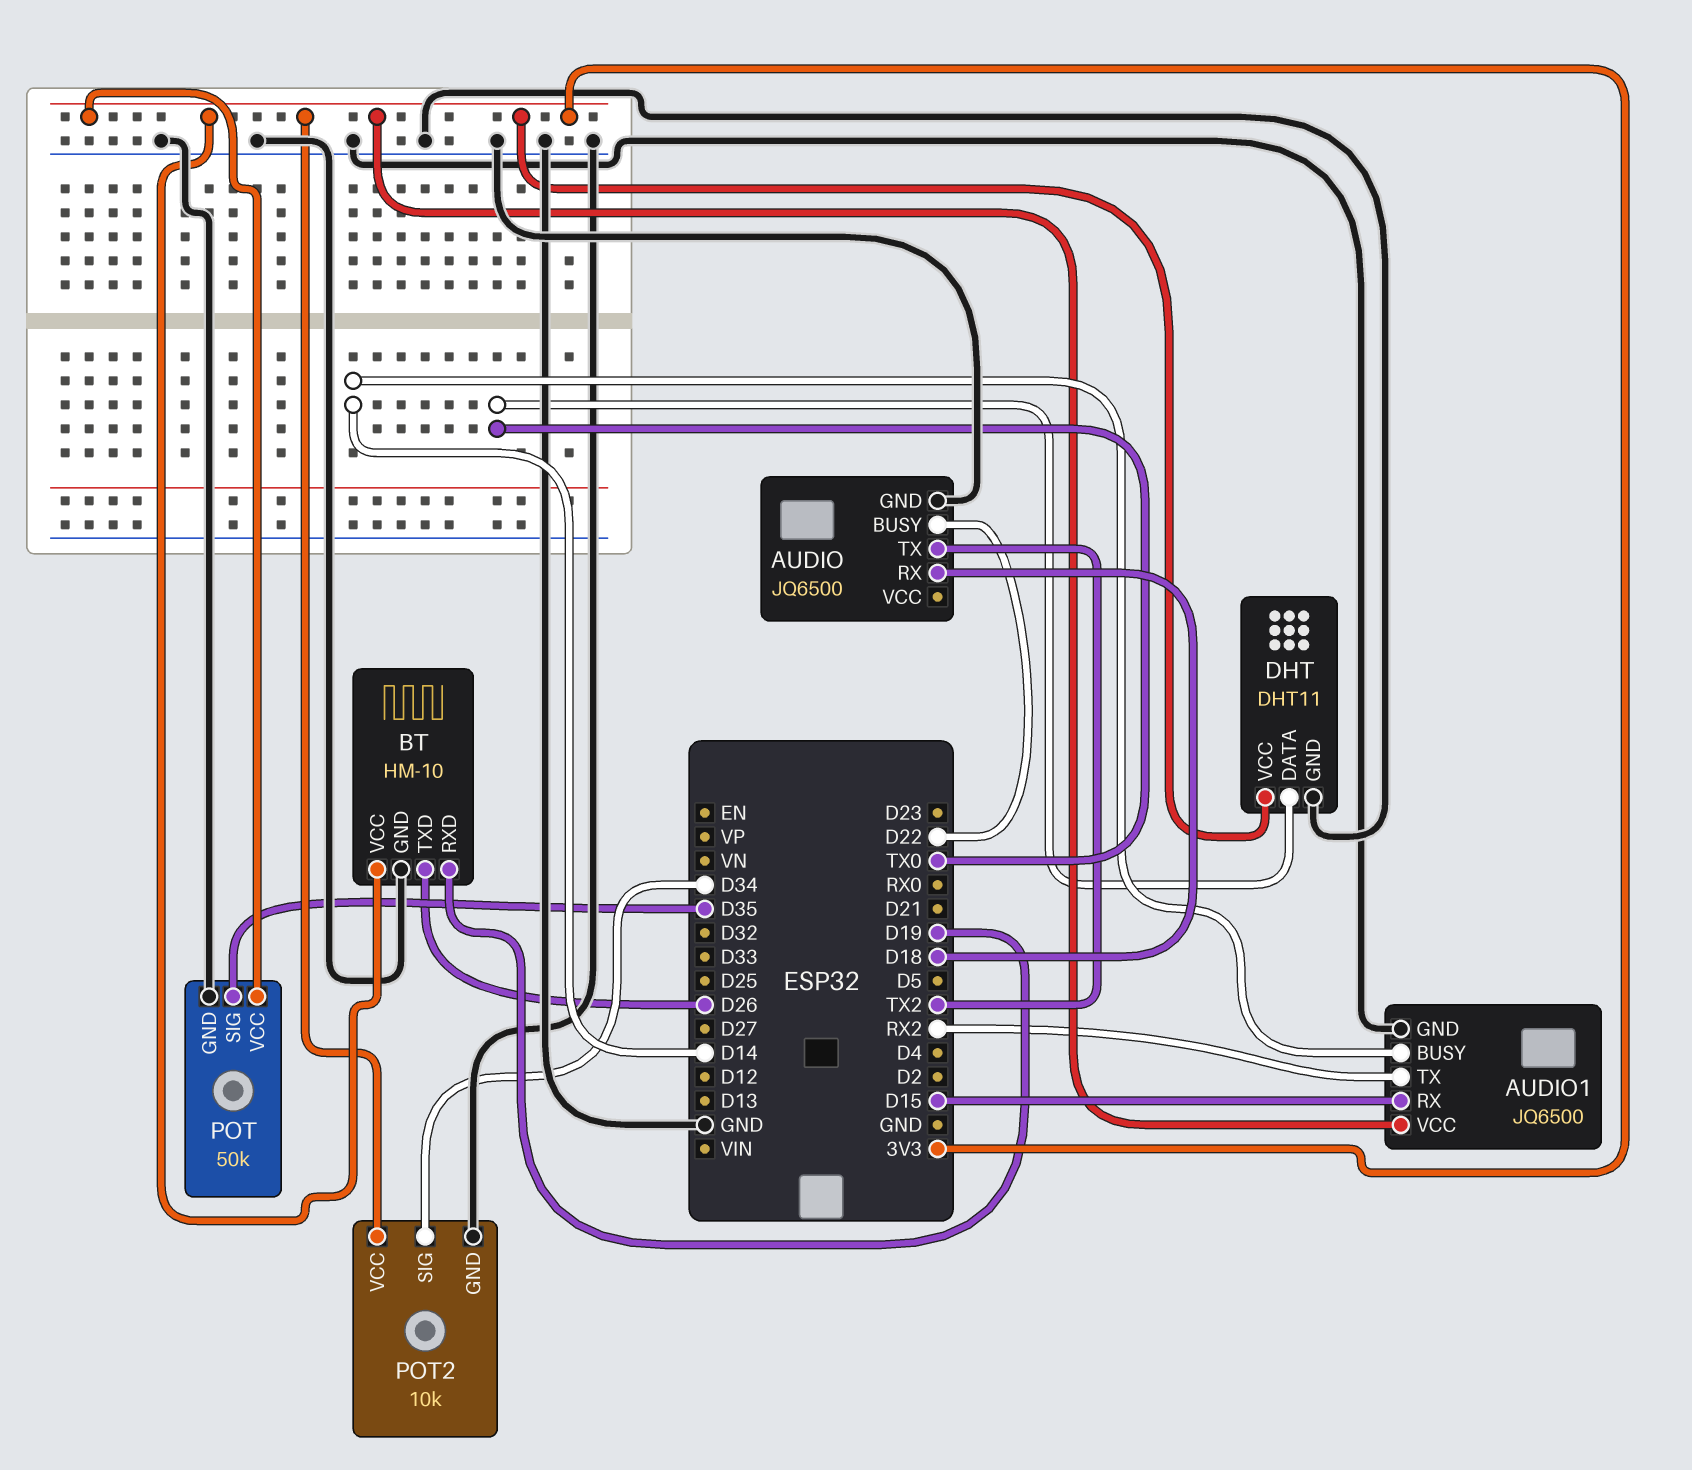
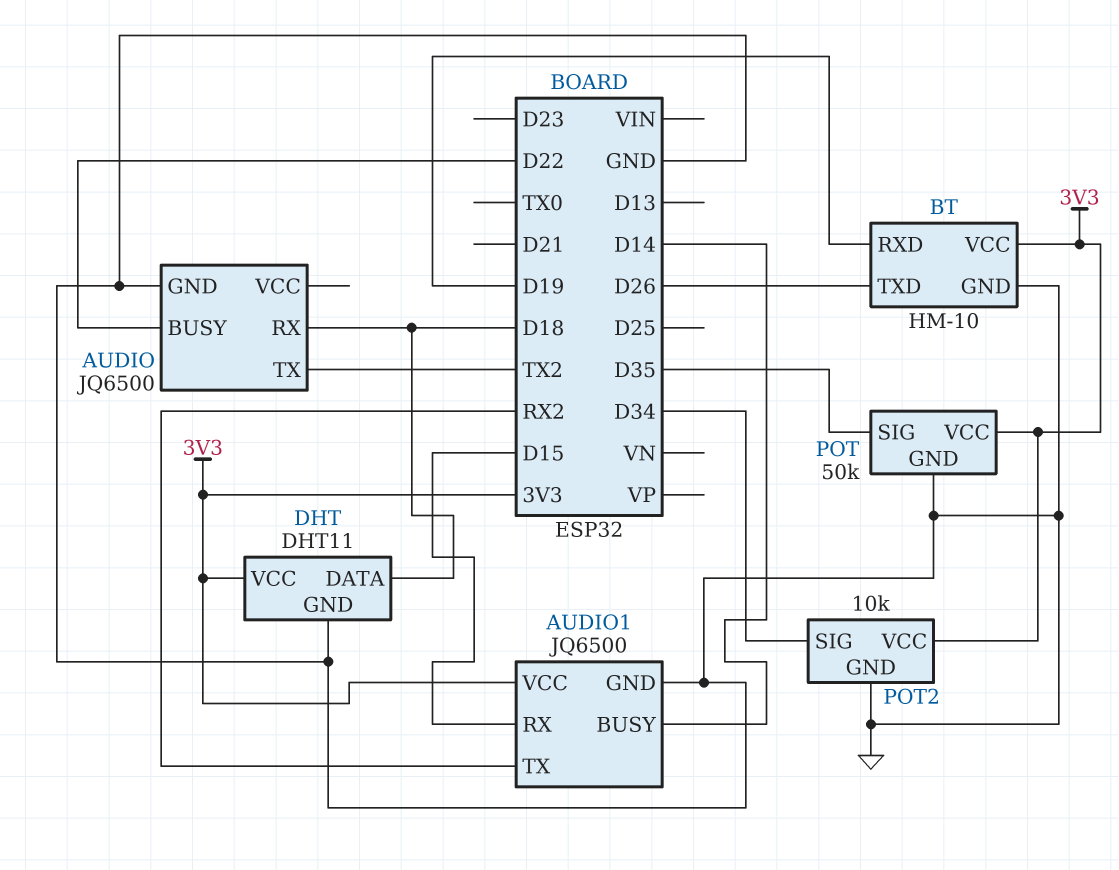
DHT pin DATA: TX0 -> D18

